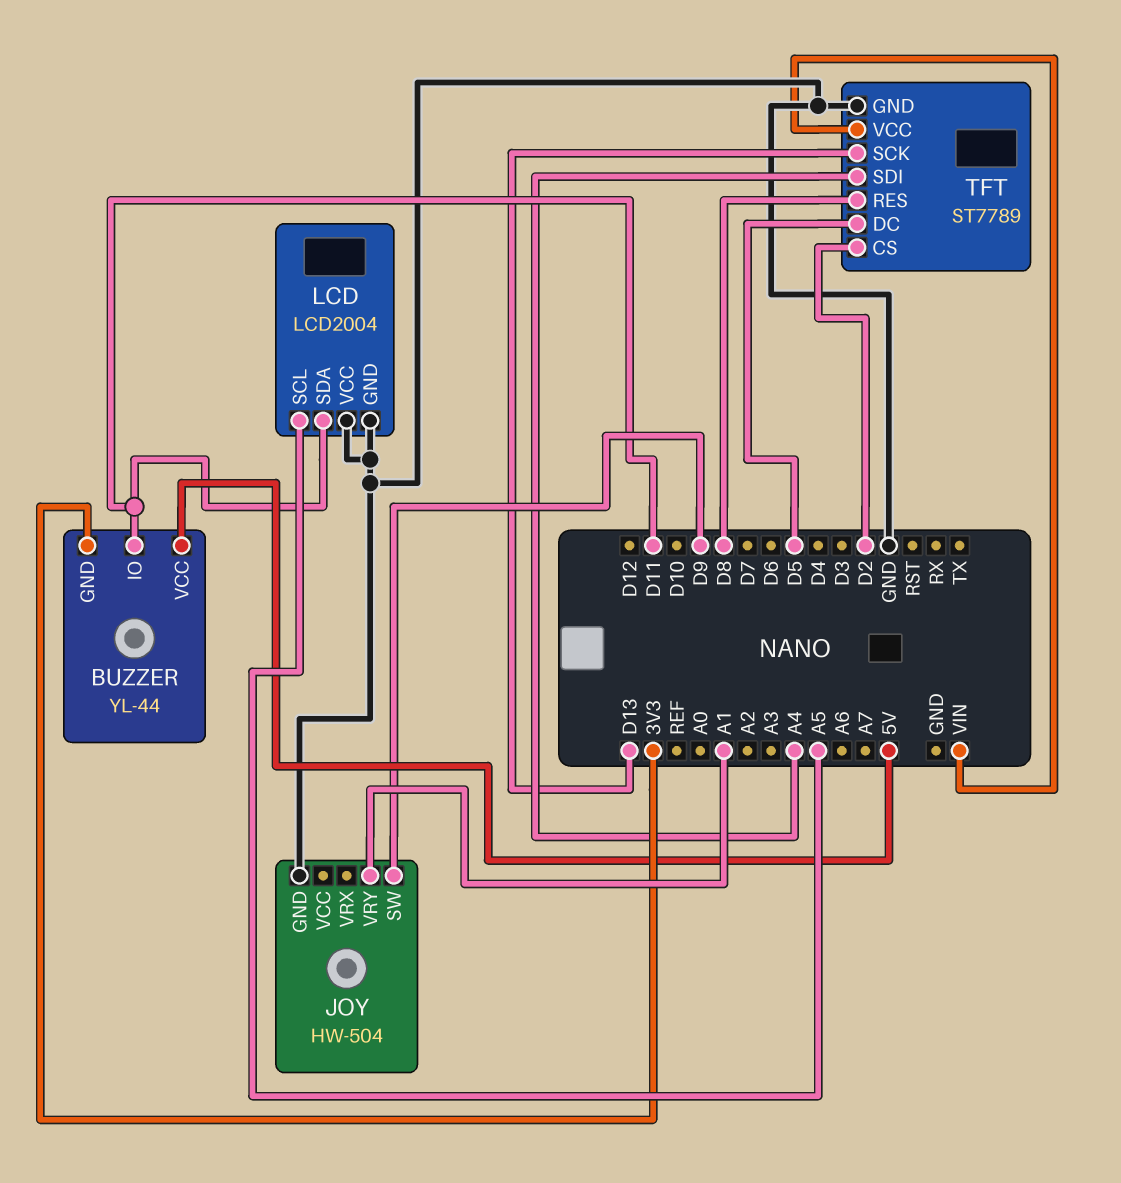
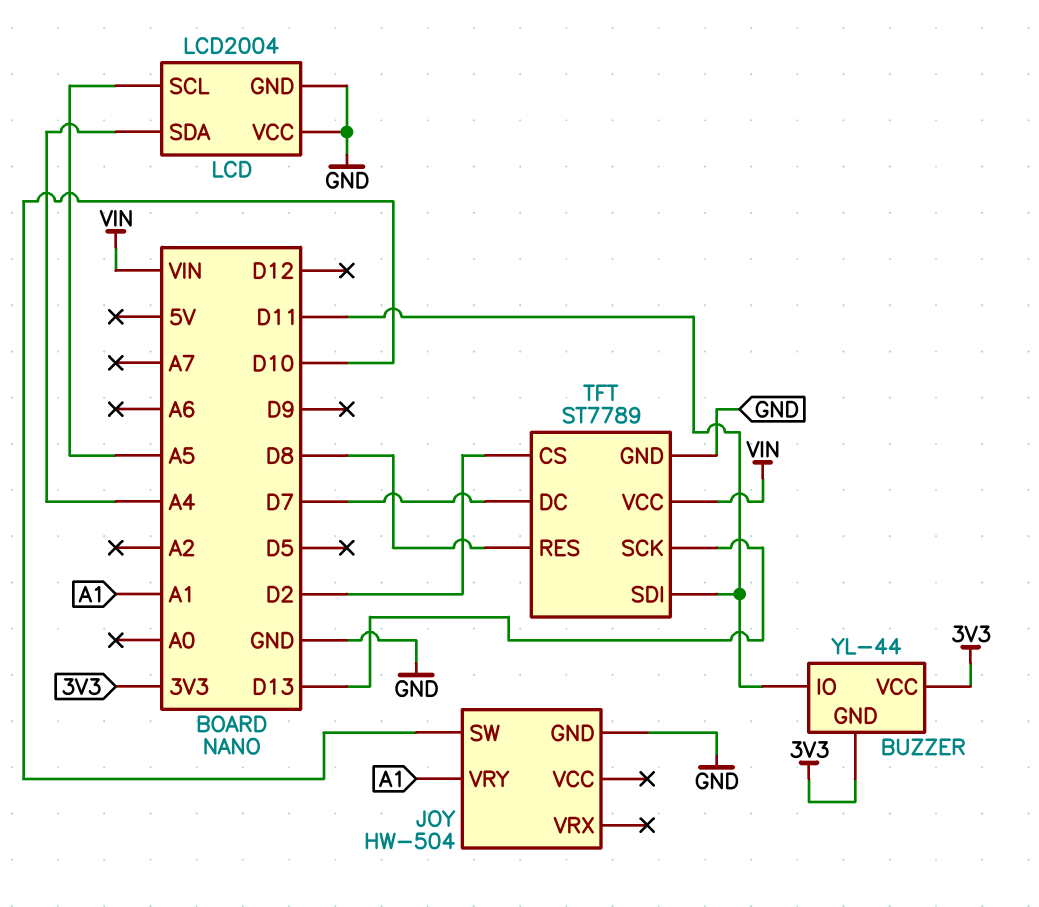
BUZZER pin VCC: 5V -> 3V3
JOY pin SW: D9 -> D10
LCD pin SDA: D11 -> A4
TFT pin DC: D5 -> D7
TFT pin SDI: A4 -> D11

